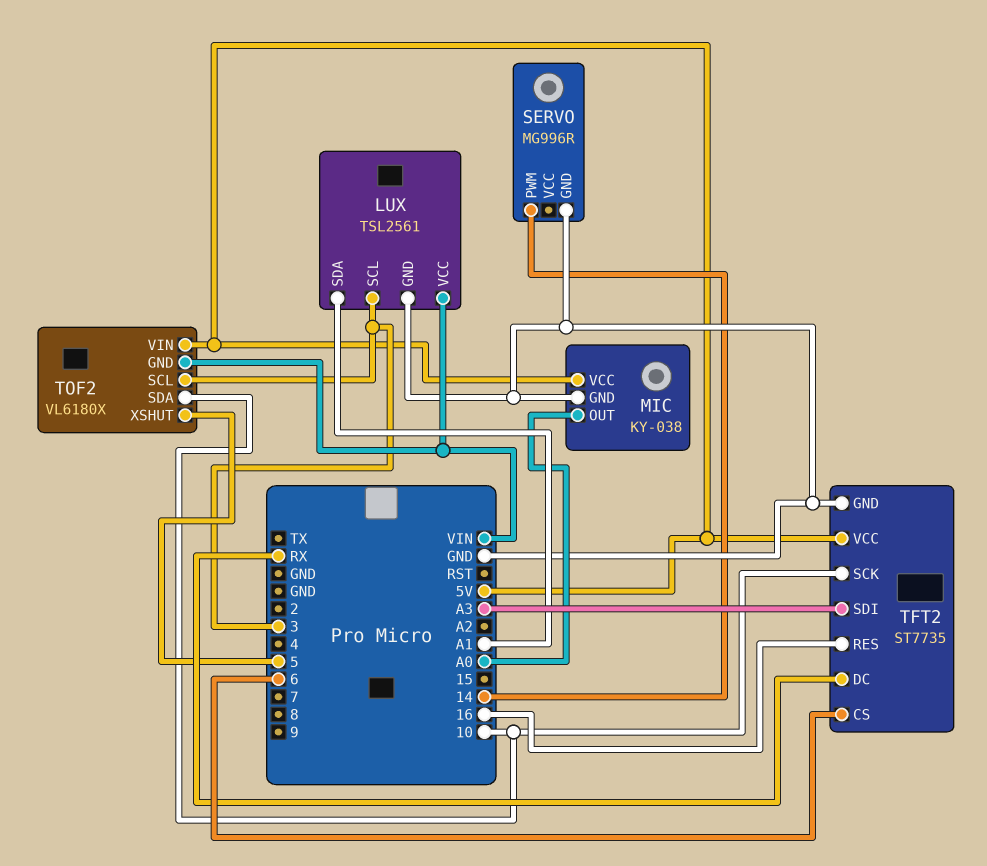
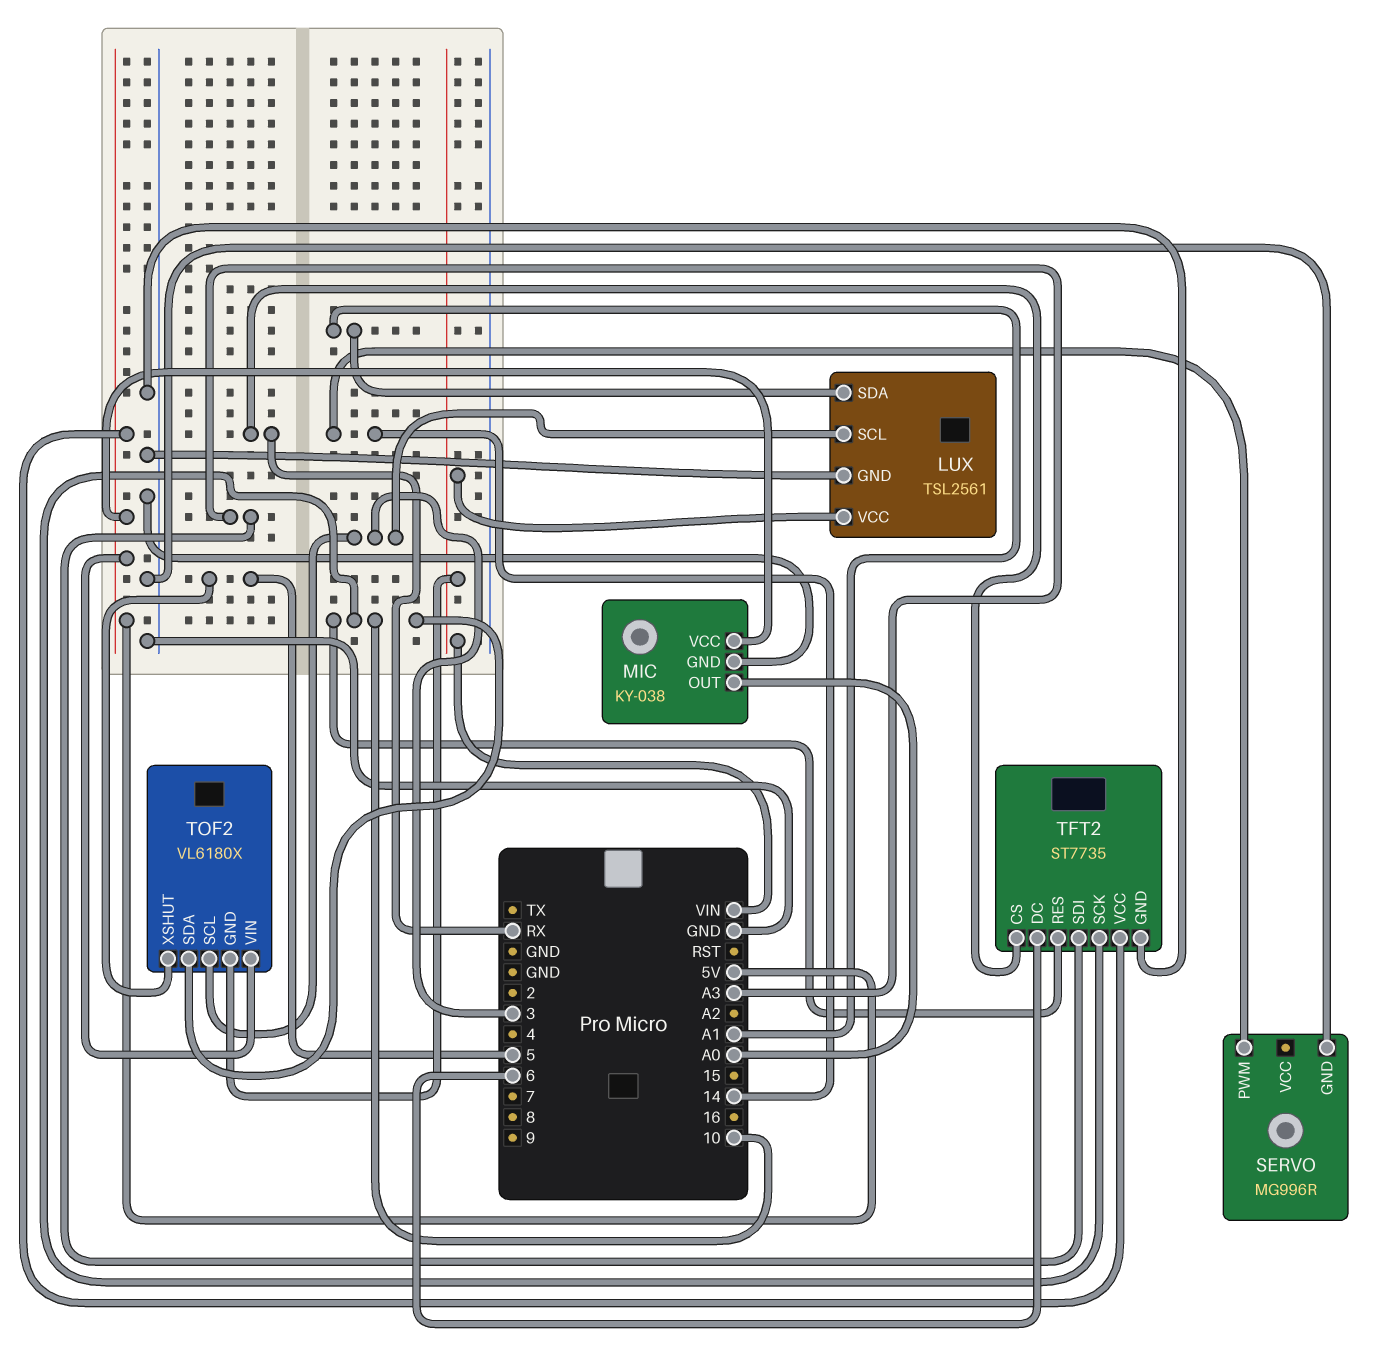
TFT2 pin CS: 6 -> RX
TFT2 pin DC: RX -> 6
TFT2 pin RES: 16 -> 10

